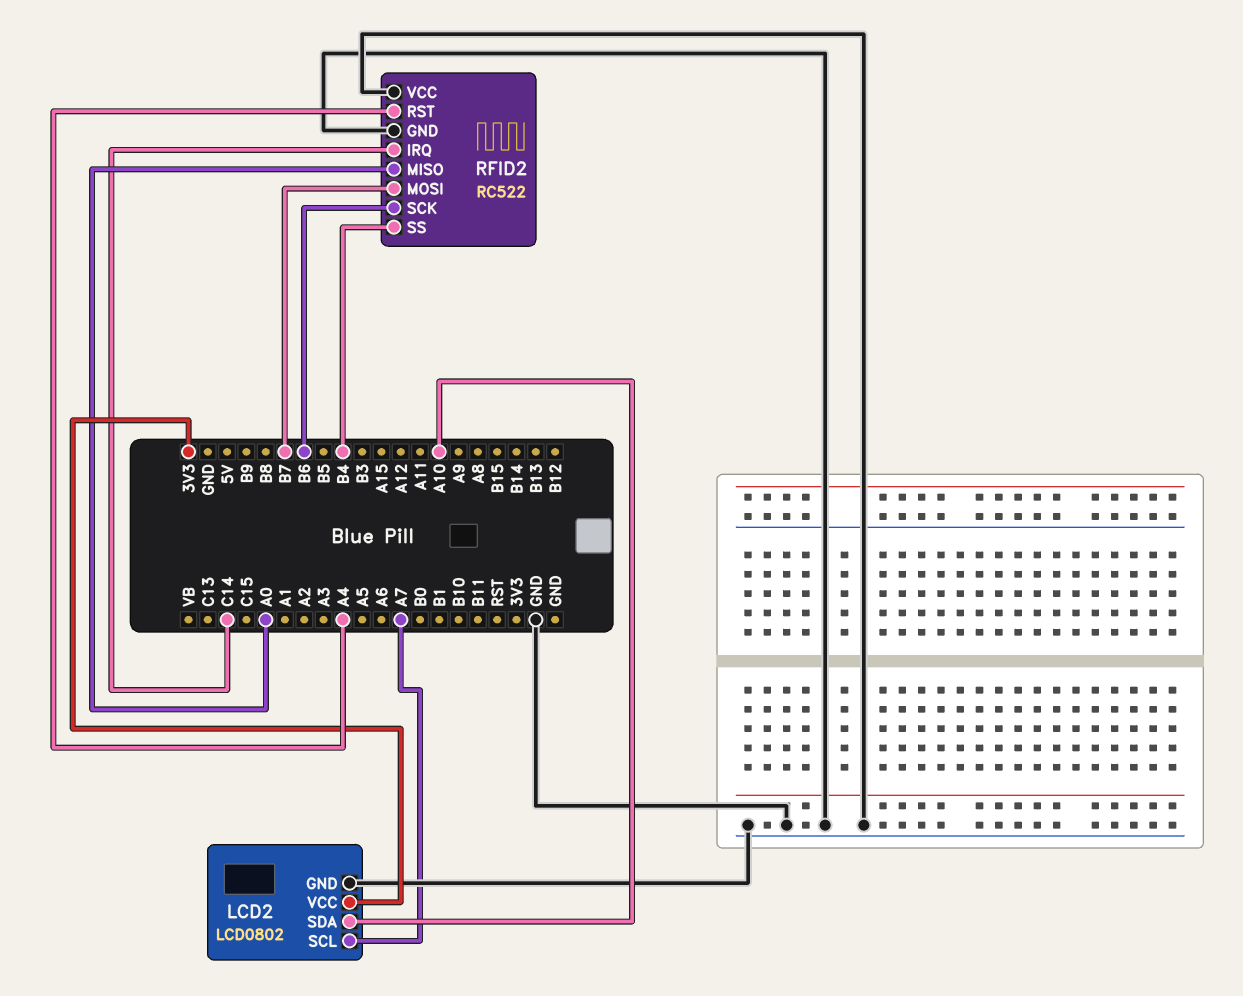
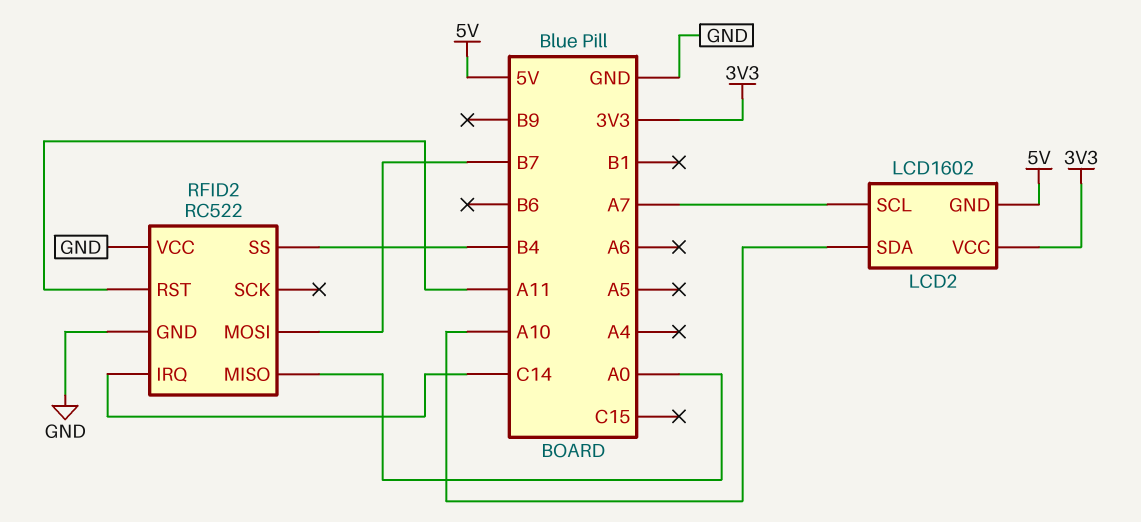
LCD2: LCD0802 -> LCD1602
LCD2 pin GND: GND -> 5V
RFID2 pin RST: A4 -> A11
RFID2 pin SCK: B6 -> none

